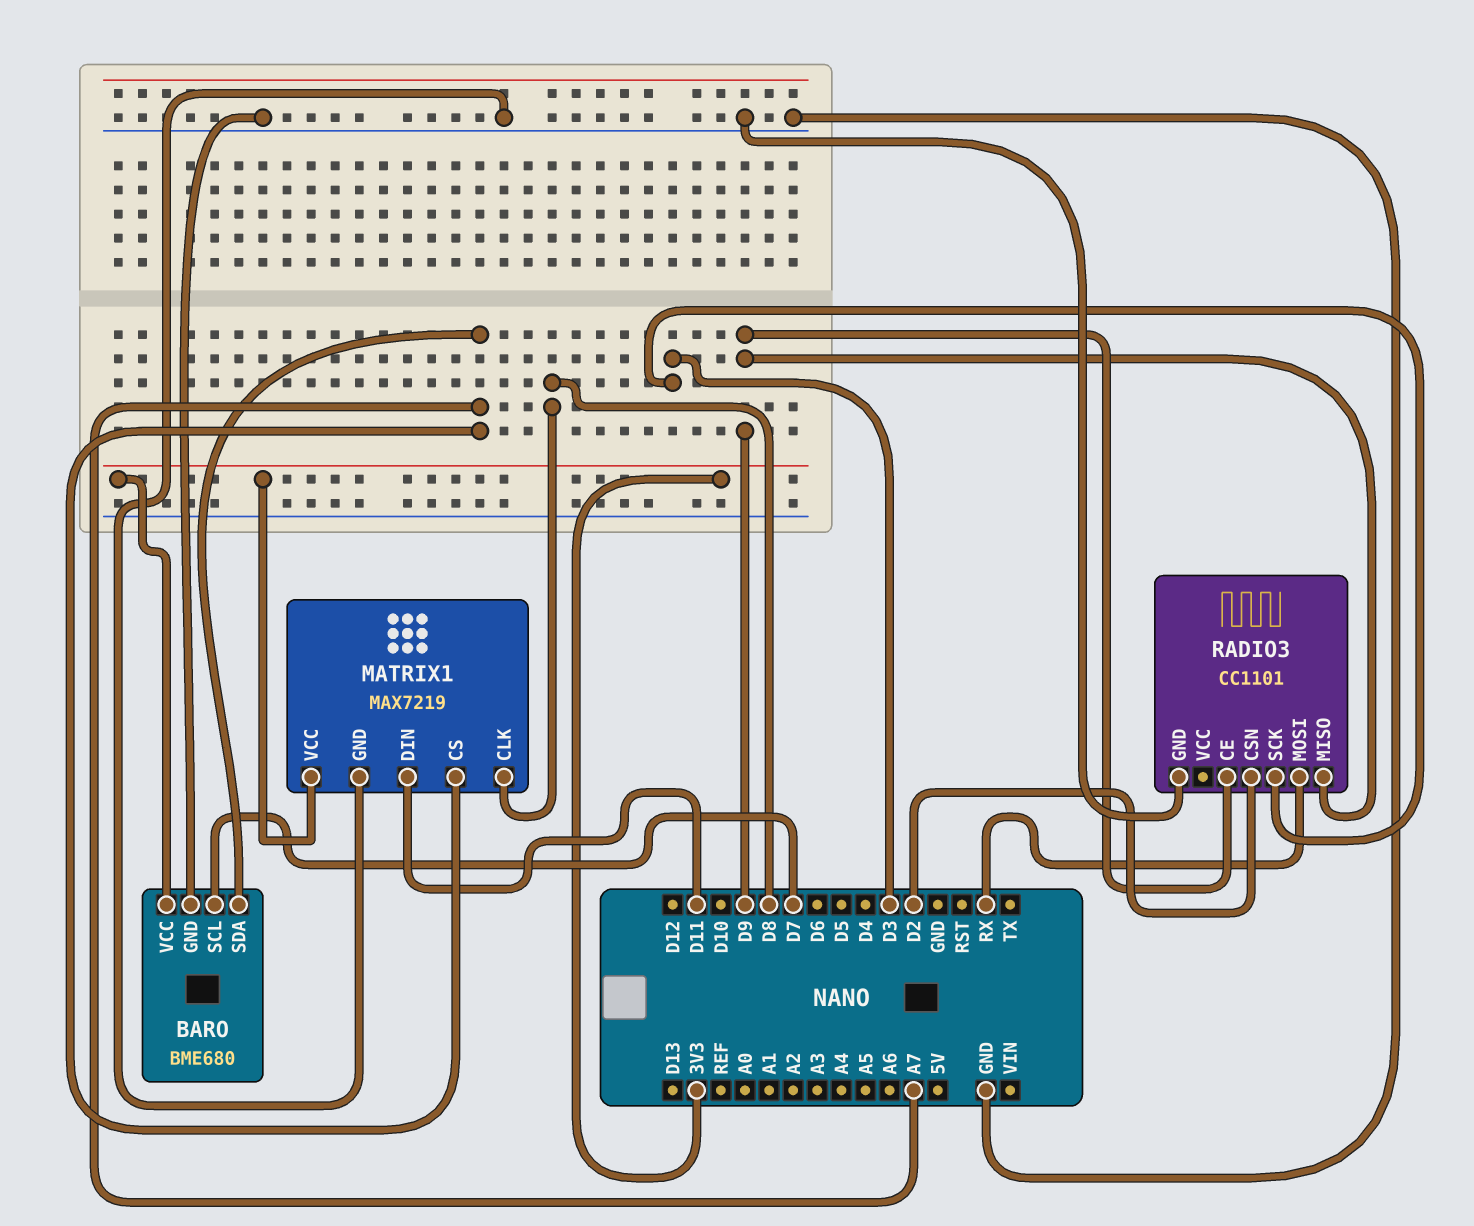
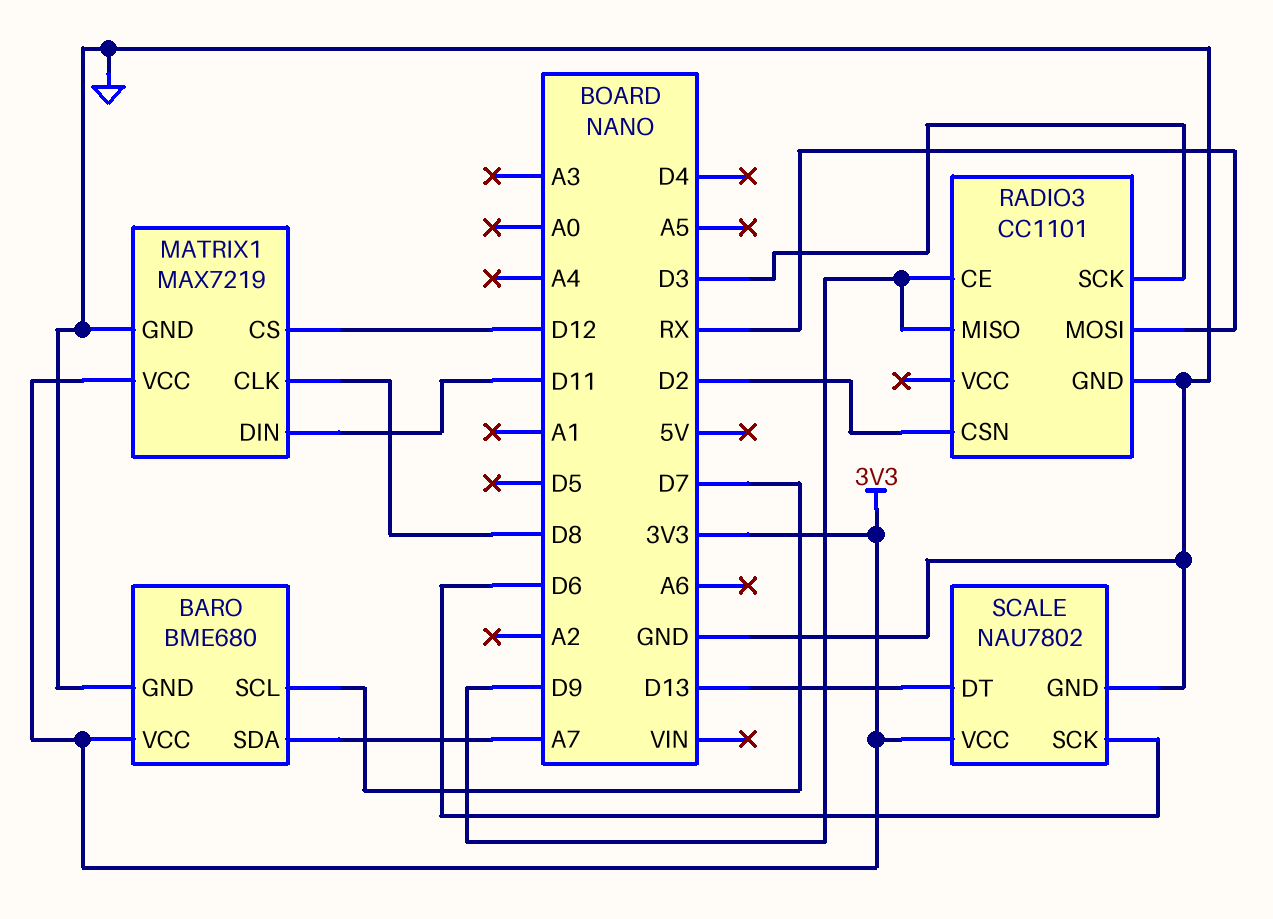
MATRIX1 pin CS: A7 -> D12
SCALE: none -> NAU7802
SCALE pin DT: none -> D13
SCALE pin GND: none -> GND
SCALE pin SCK: none -> D6
SCALE pin VCC: none -> 3V3

